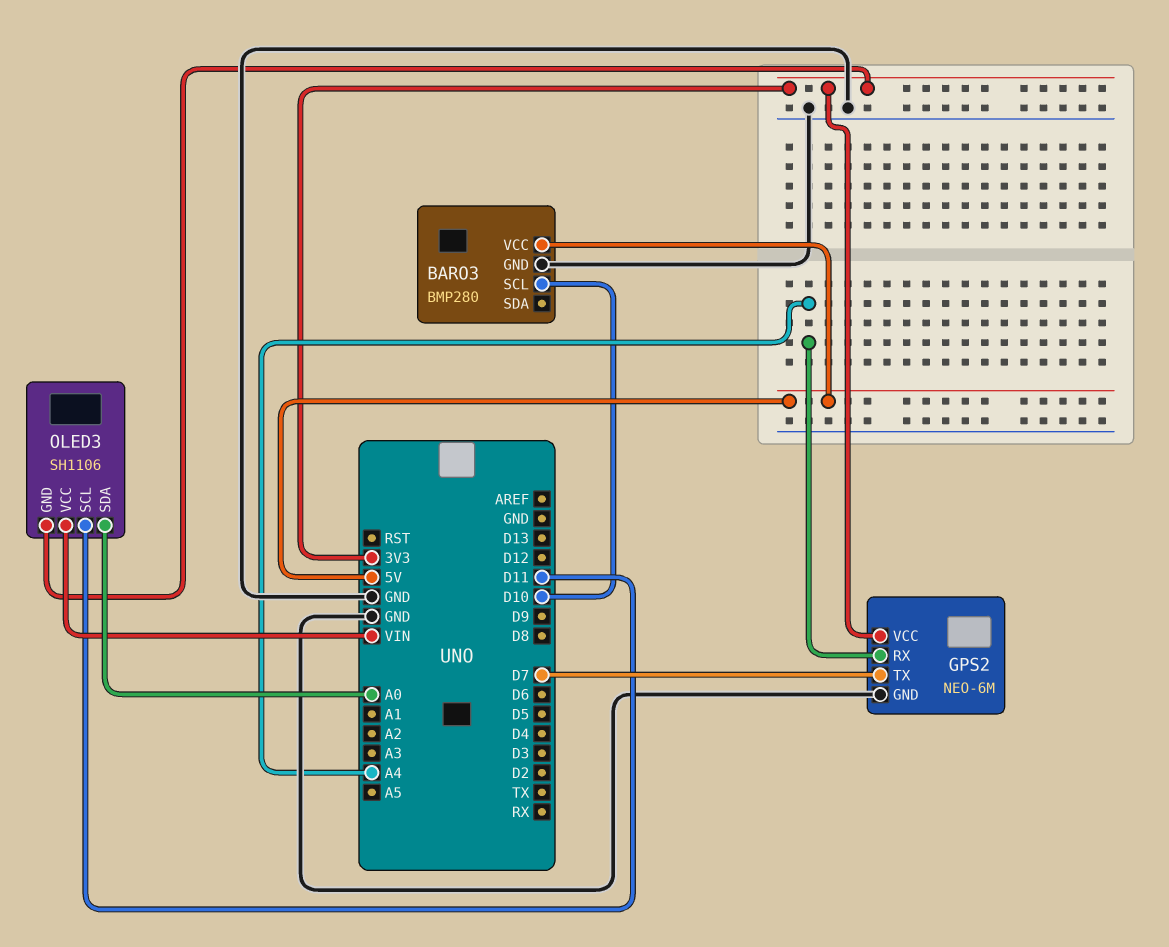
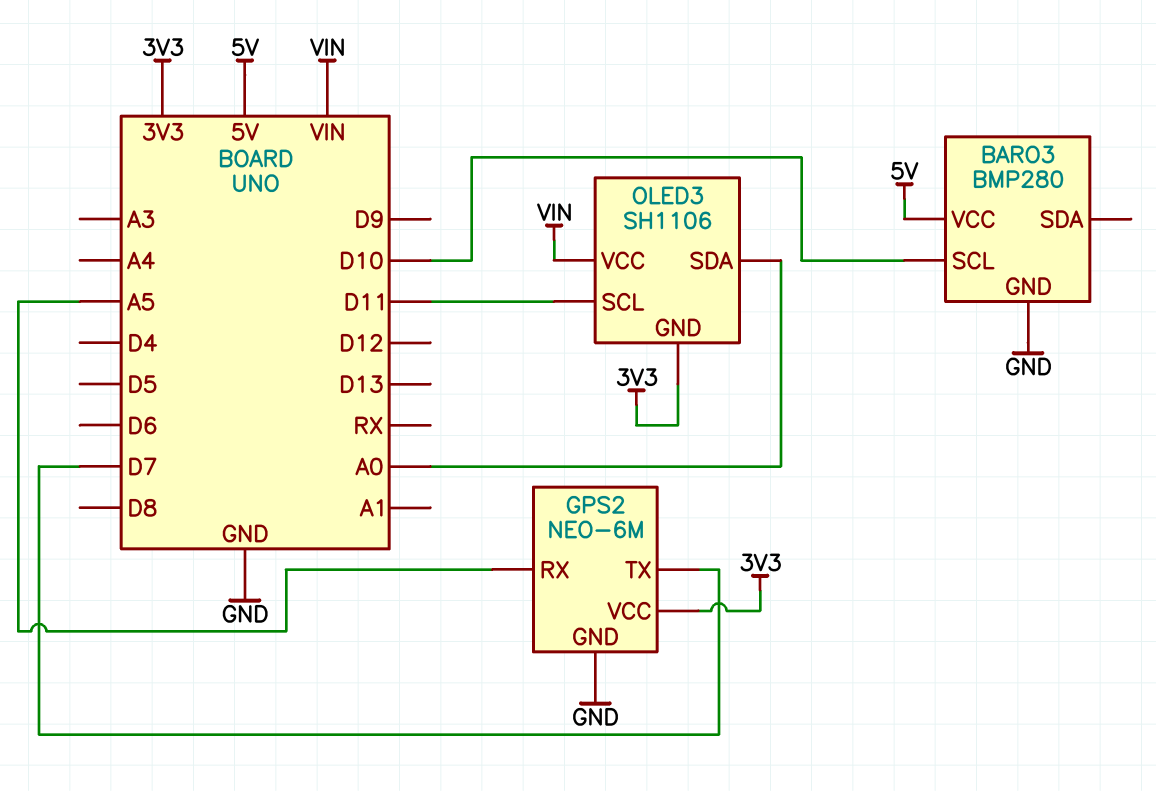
GPS2 pin RX: A4 -> A5

